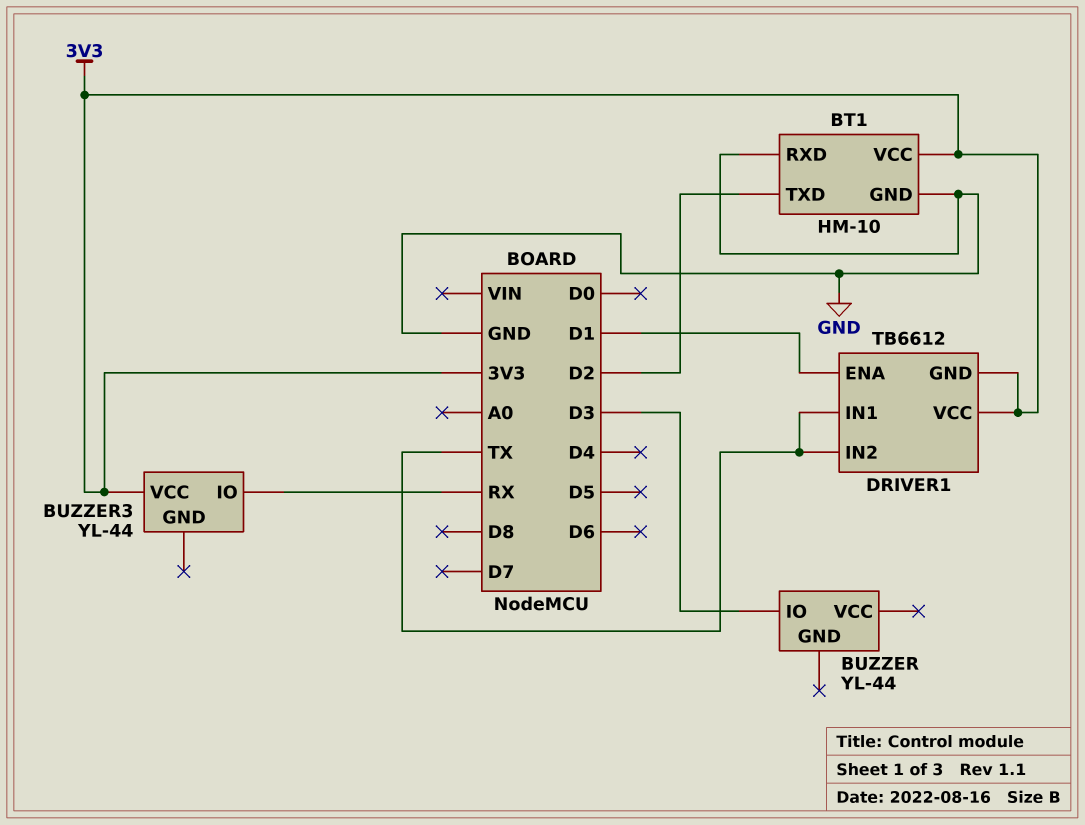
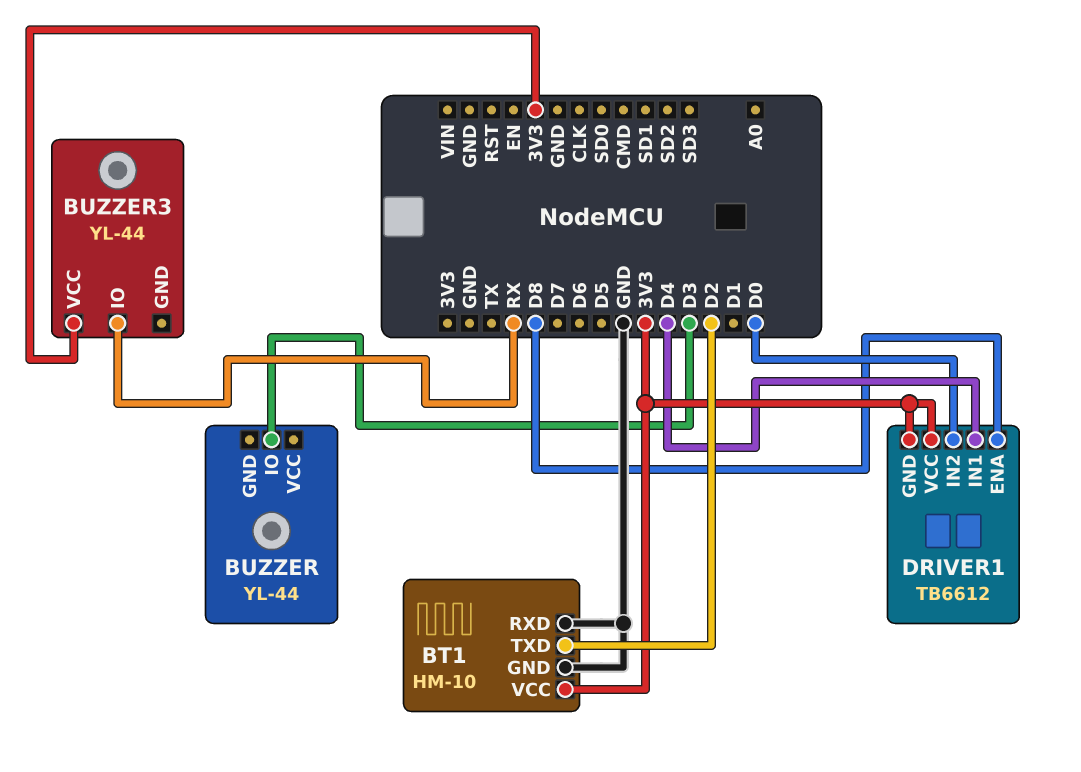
DRIVER1 pin ENA: D1 -> D8
DRIVER1 pin IN1: TX -> D4
DRIVER1 pin IN2: TX -> D0

